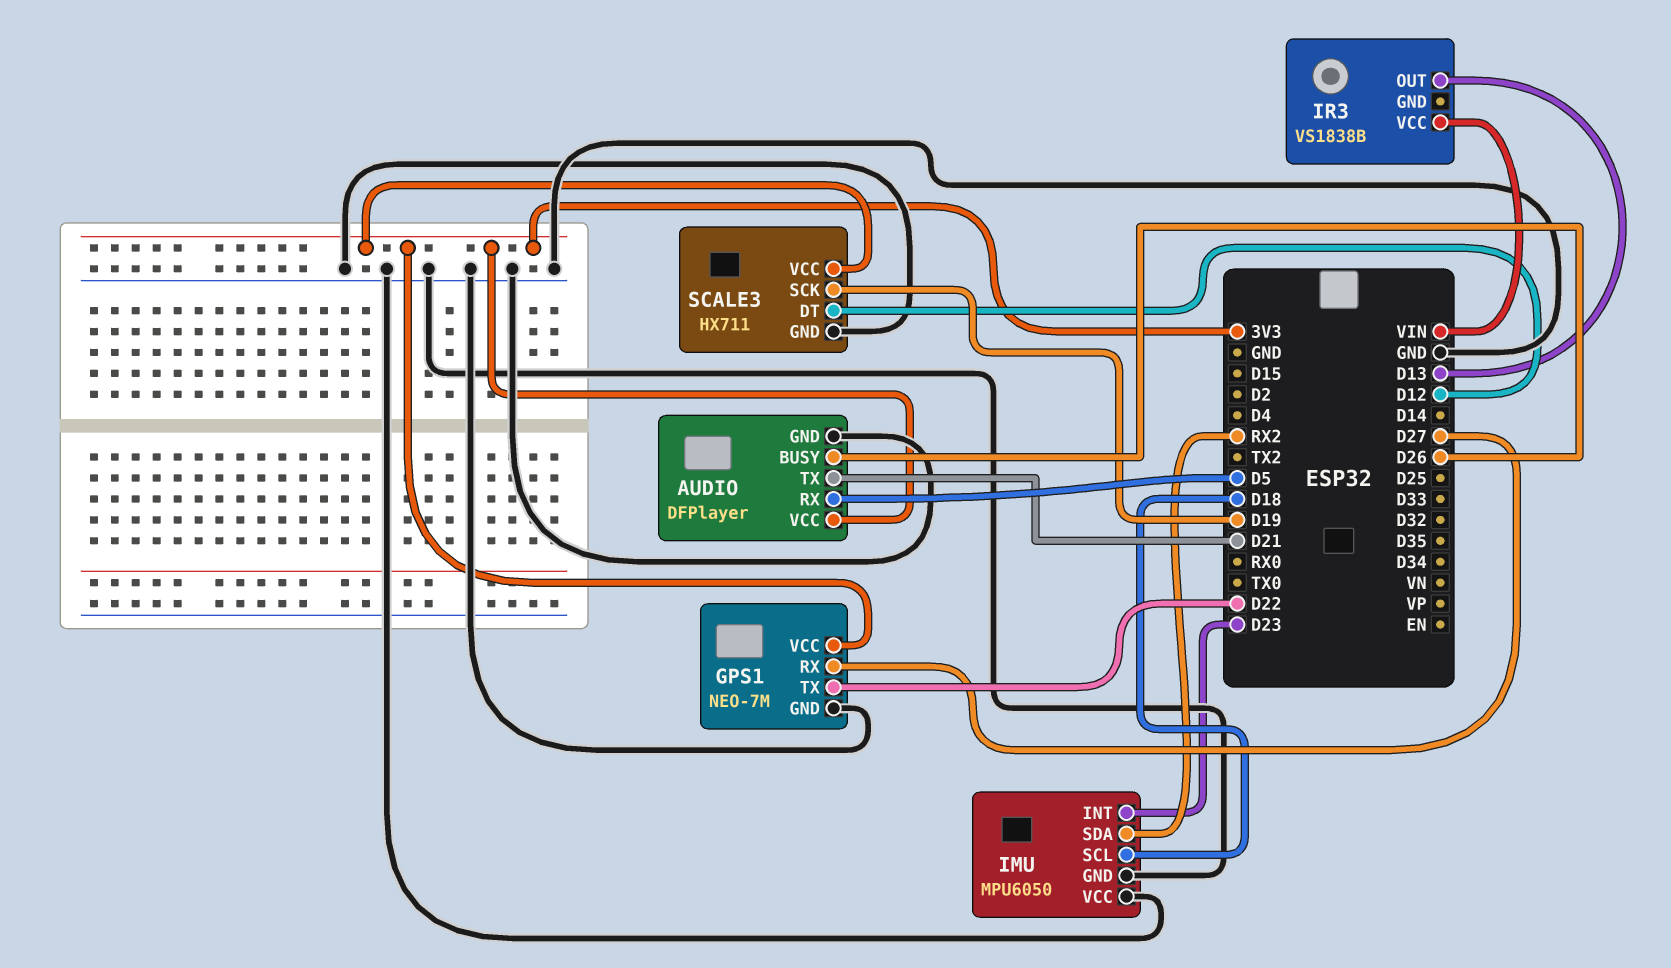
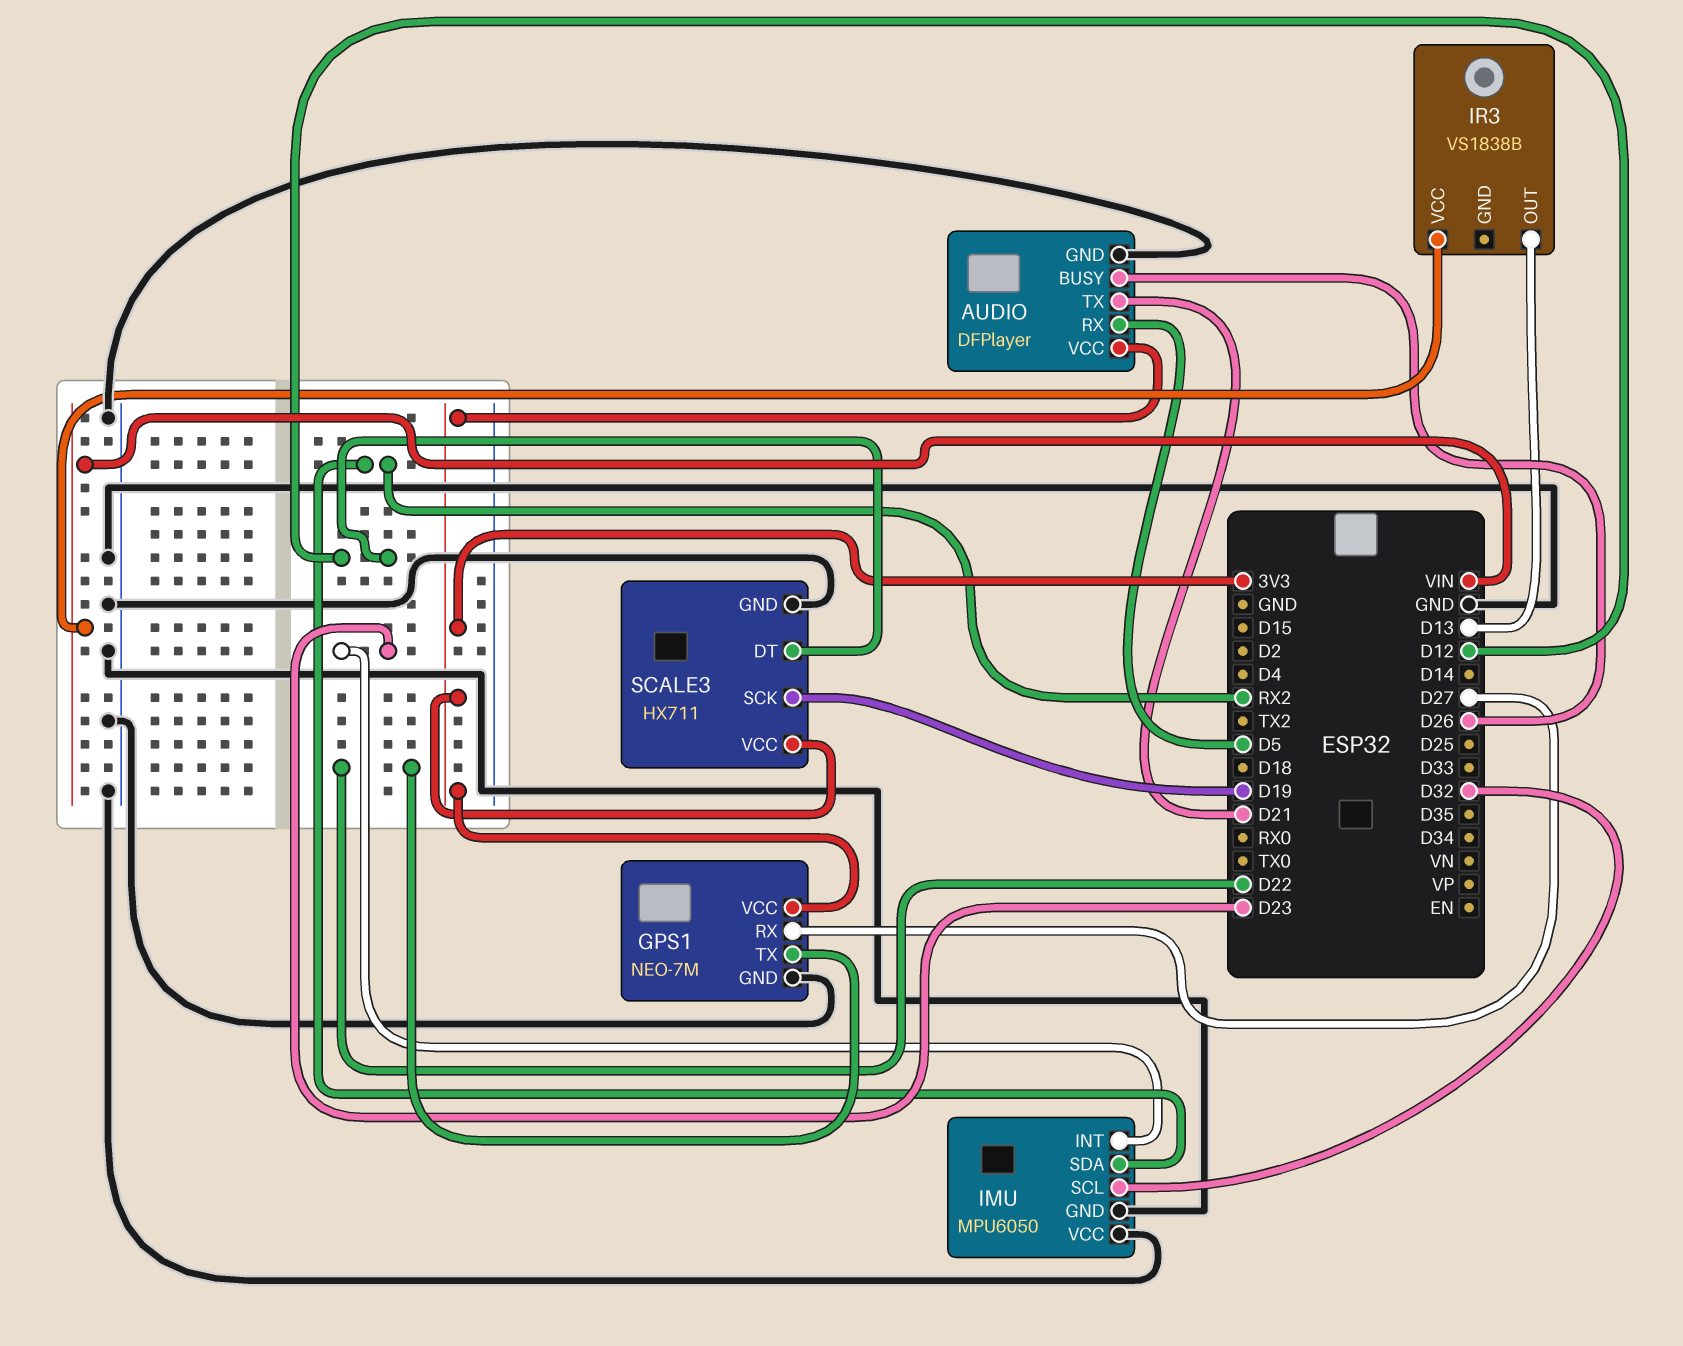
IMU pin SCL: D18 -> D32

